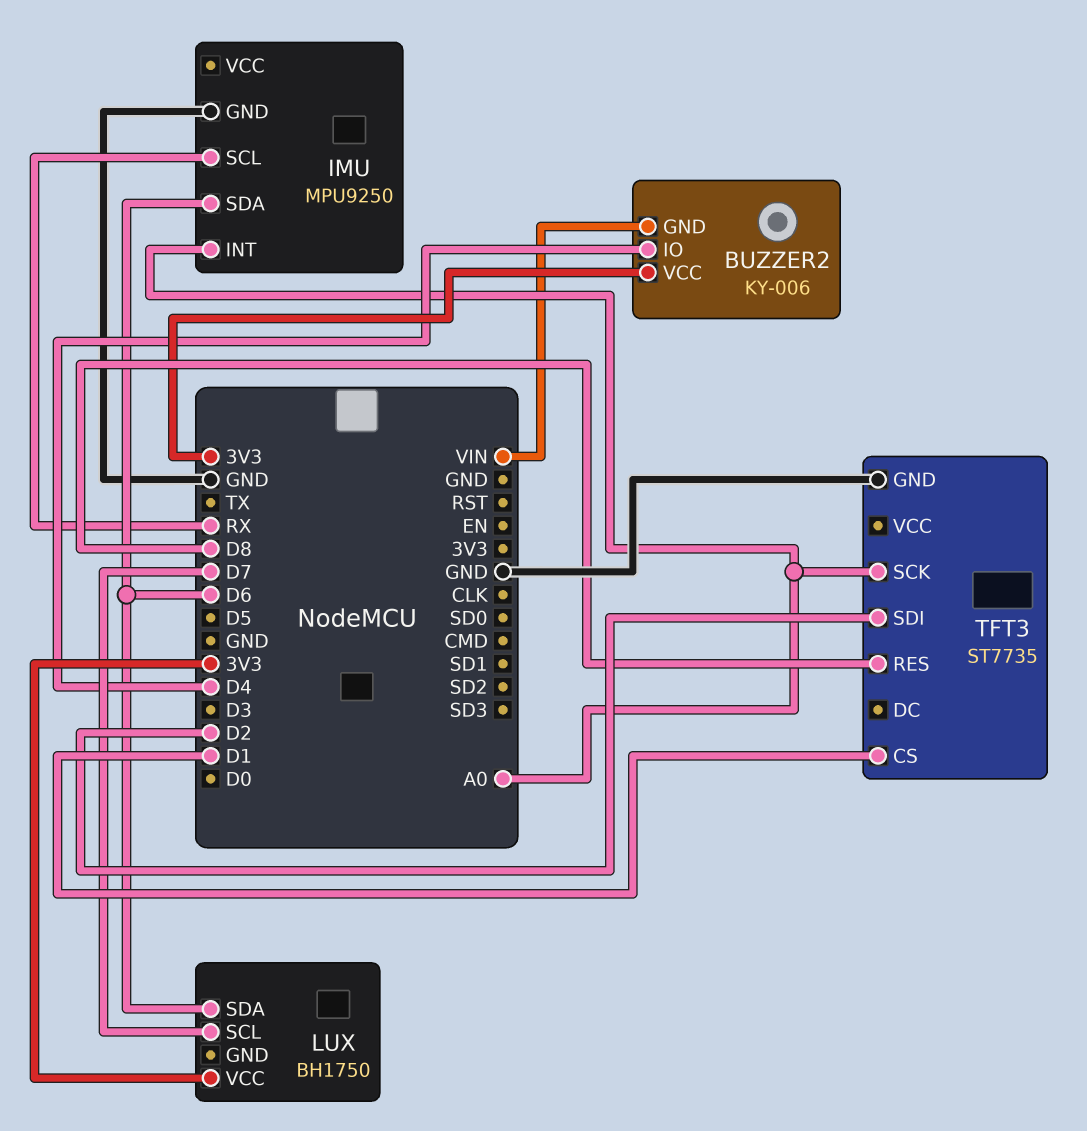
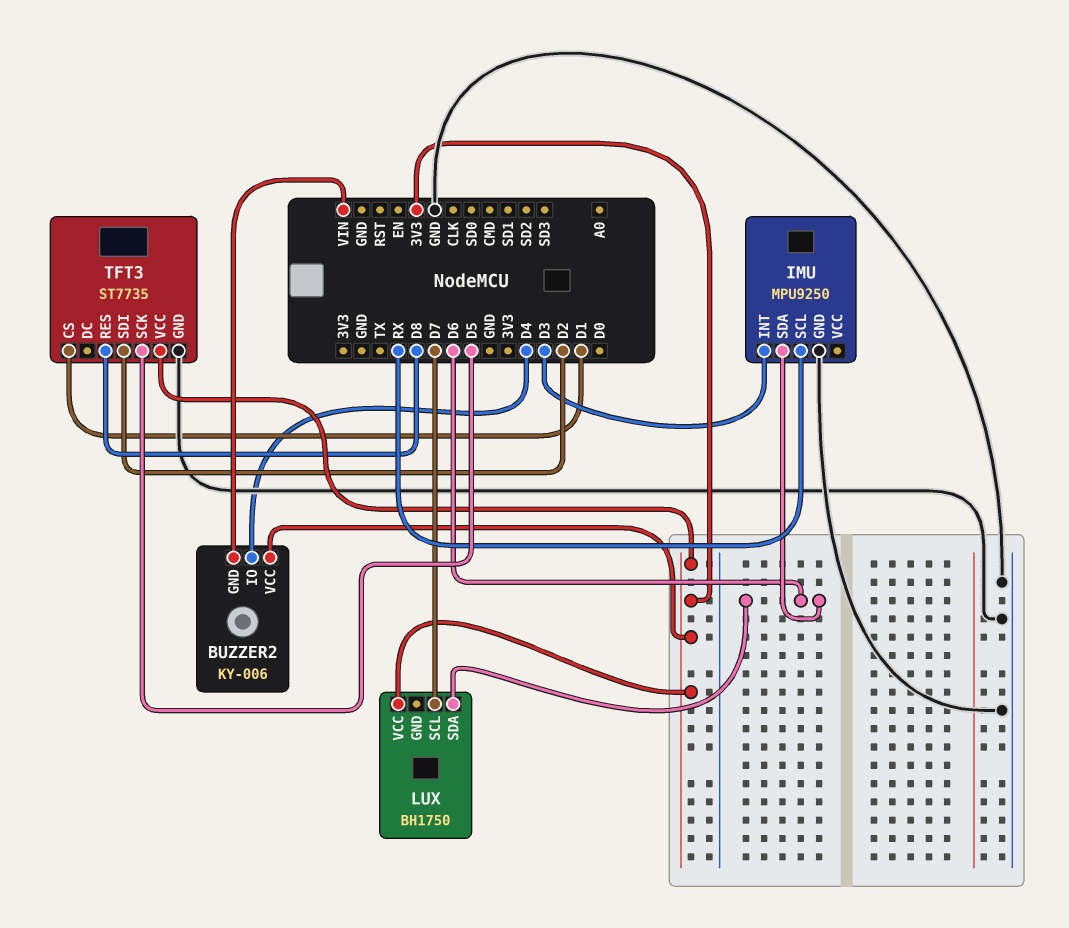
IMU pin INT: A0 -> D3
TFT3 pin SCK: A0 -> D5
TFT3 pin VCC: none -> 3V3

